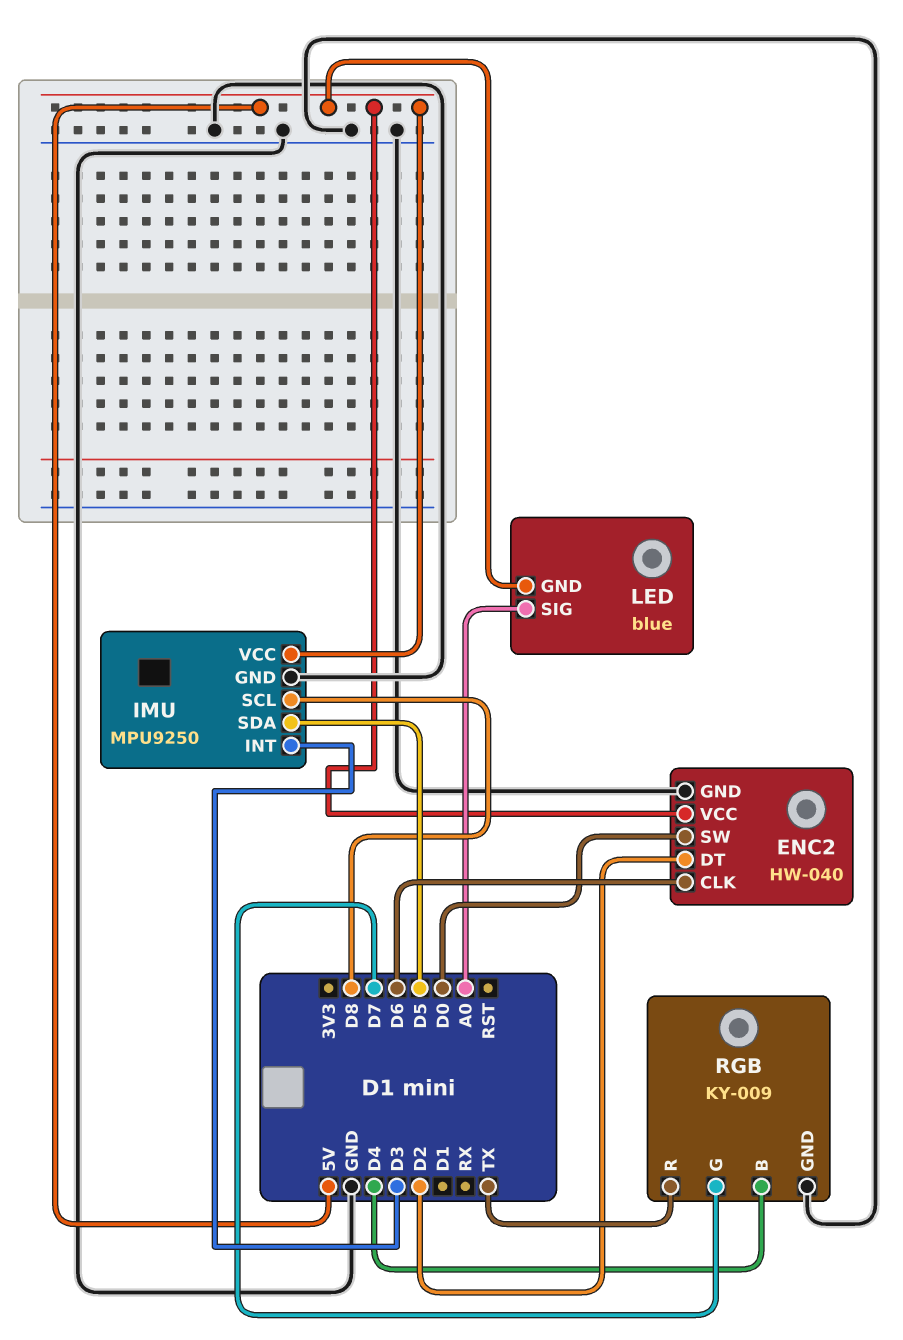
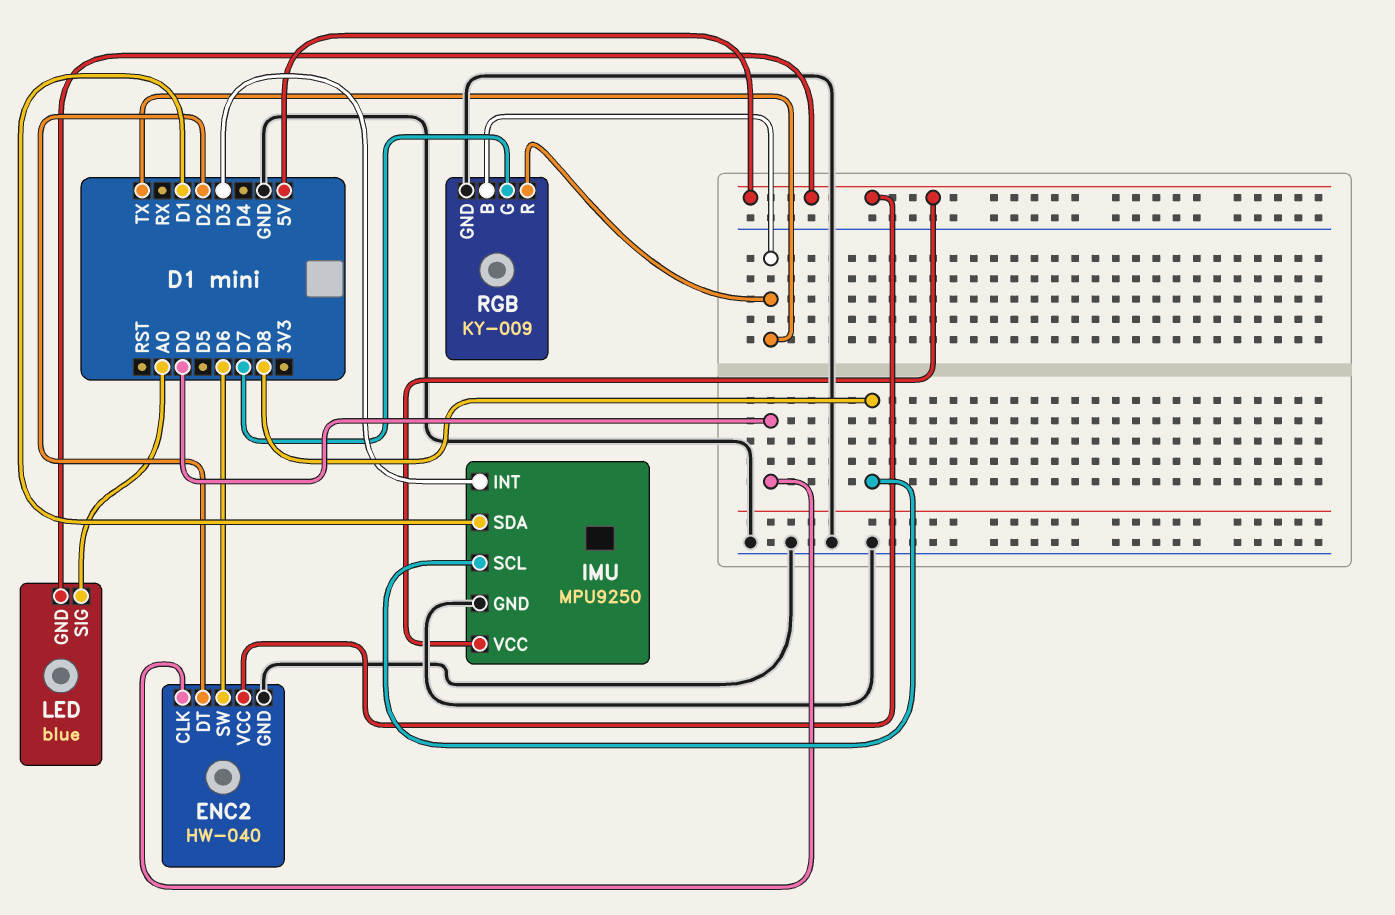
ENC2 pin CLK: D6 -> D0
ENC2 pin SW: D0 -> D6
IMU pin SDA: D5 -> D1
RGB pin B: D4 -> TX

